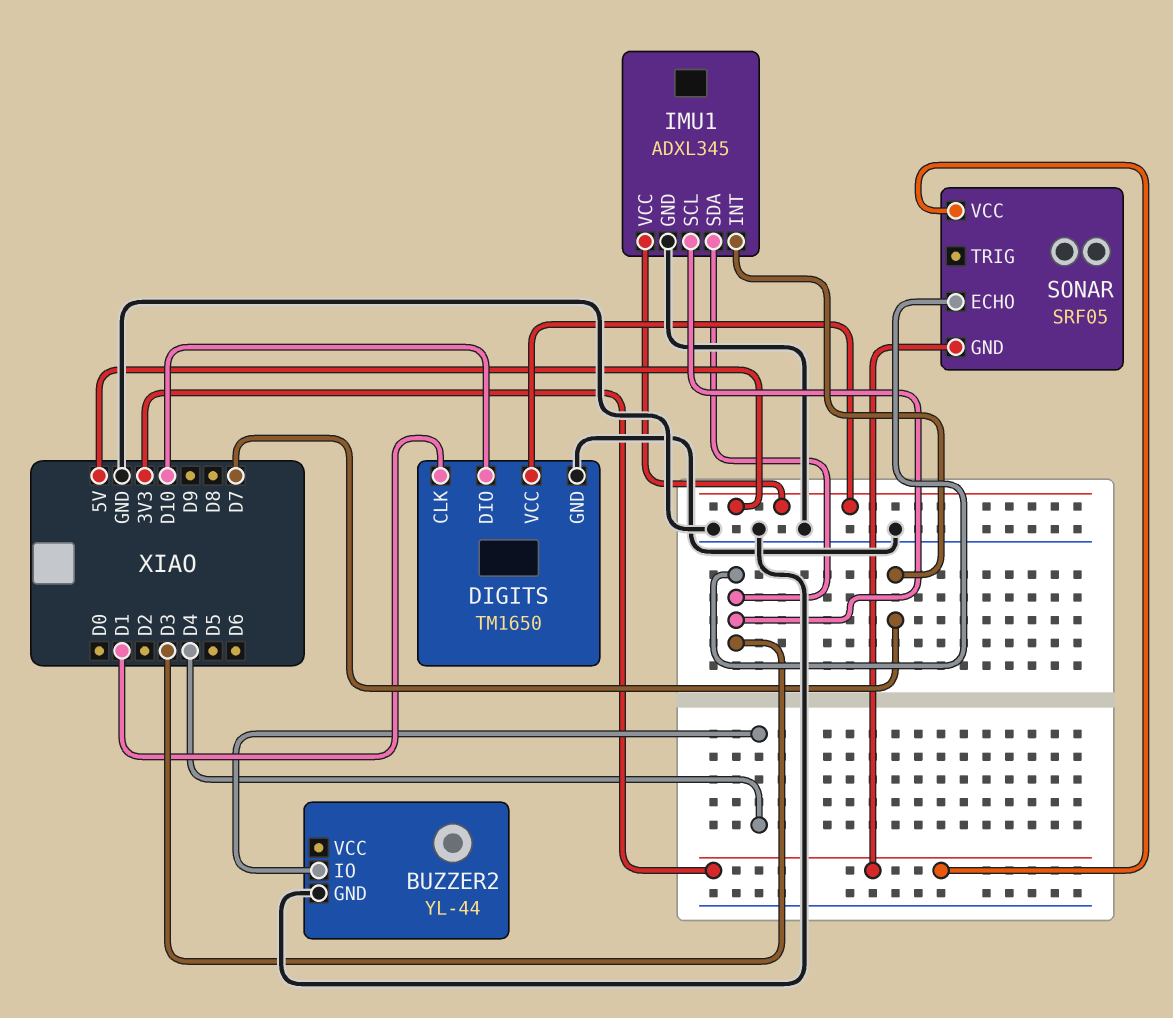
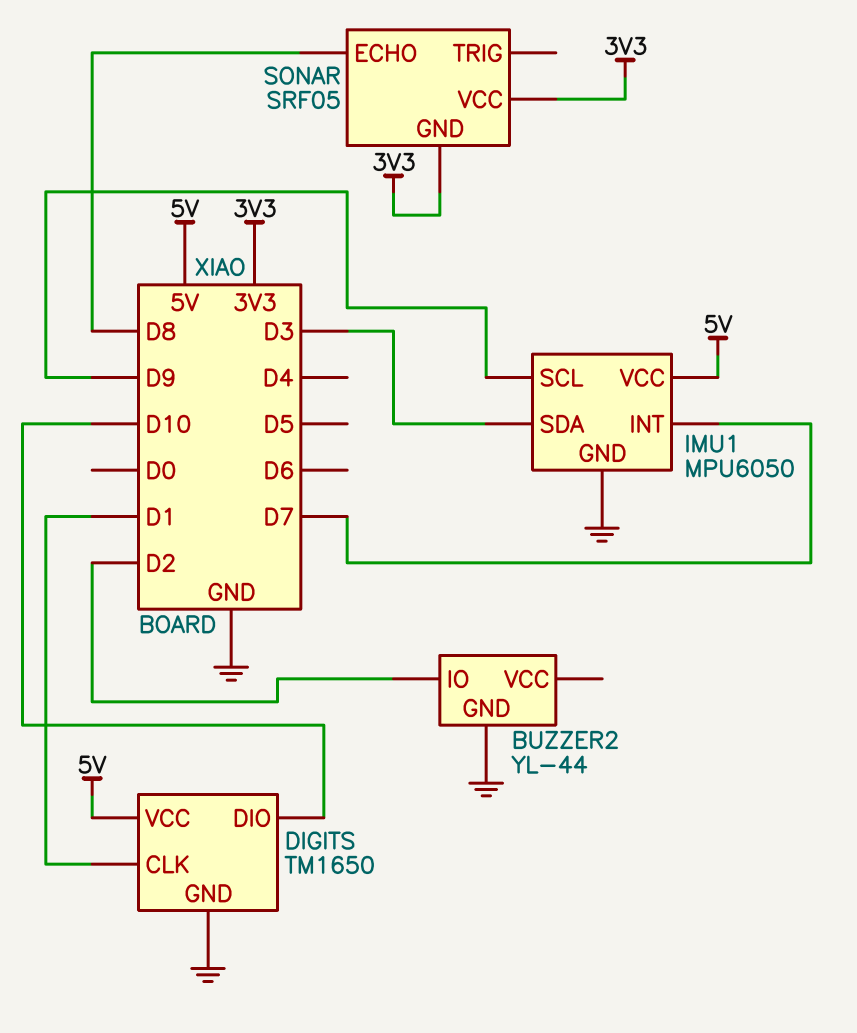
BUZZER2 pin IO: D4 -> D2
IMU1: ADXL345 -> MPU6050
IMU1 pin SCL: D3 -> D9
SONAR pin ECHO: D3 -> D8

